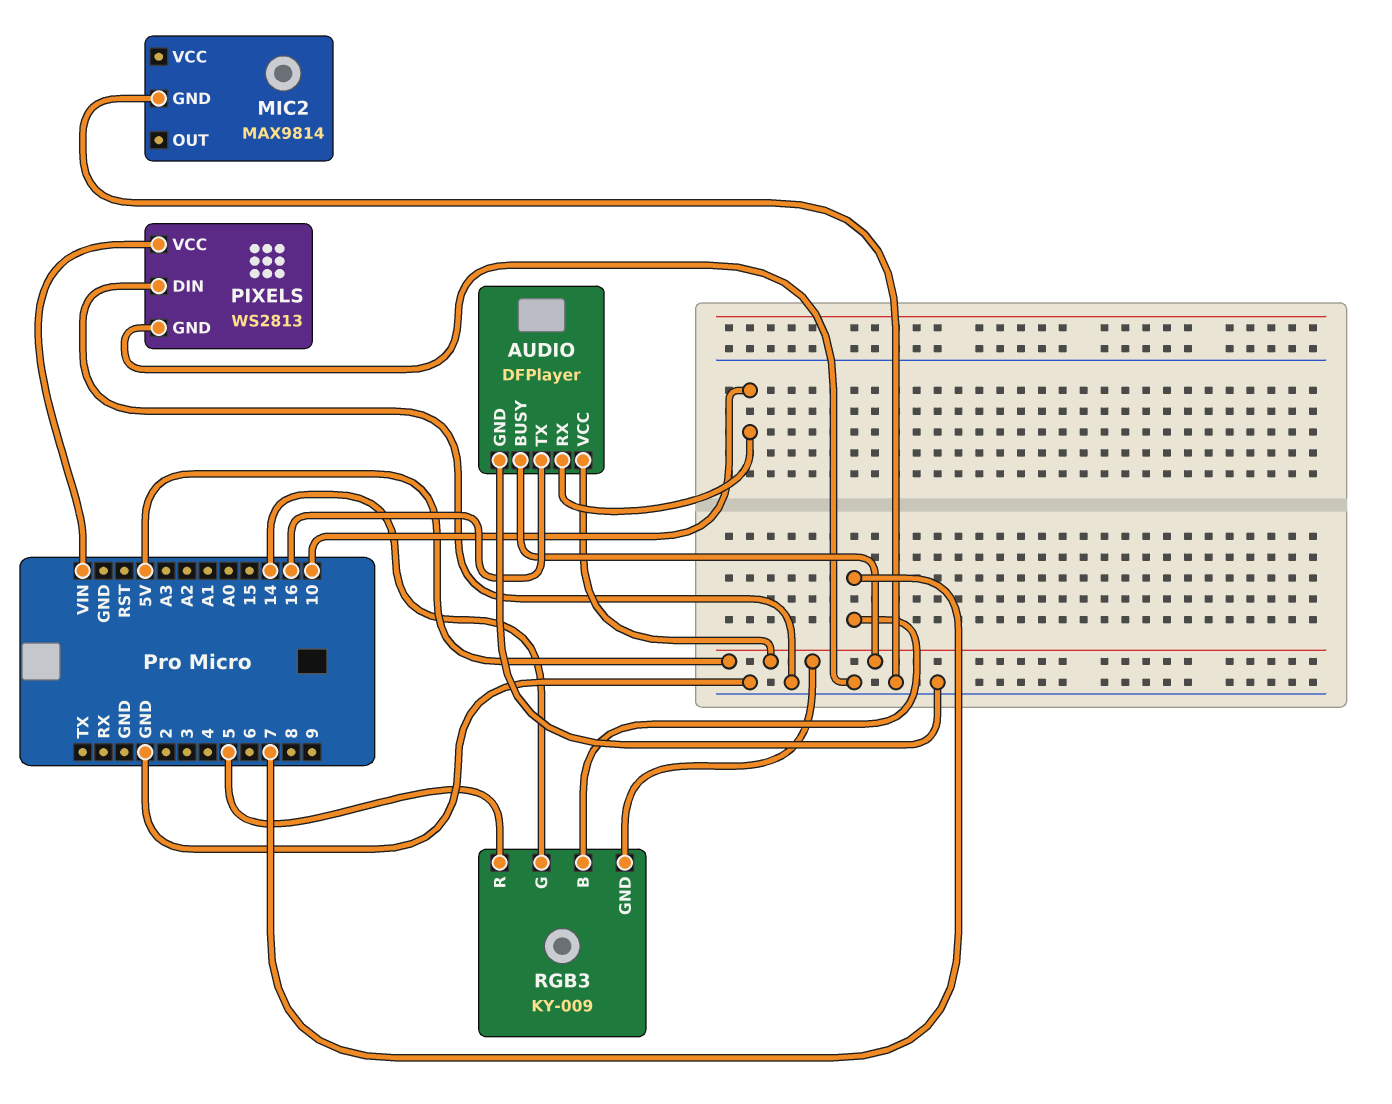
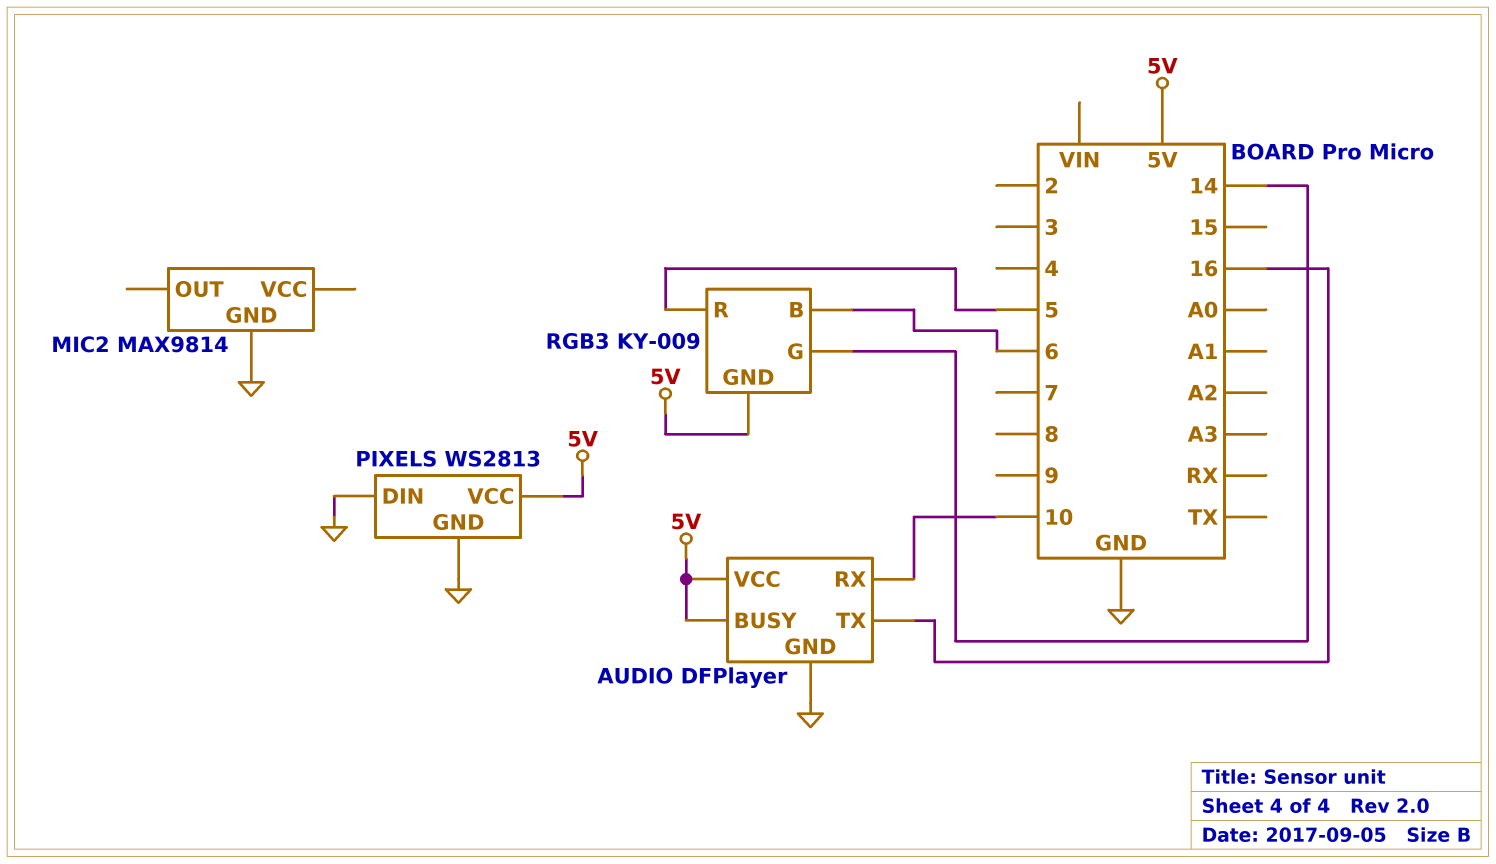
PIXELS pin VCC: VIN -> 5V
RGB3 pin B: 7 -> 6

